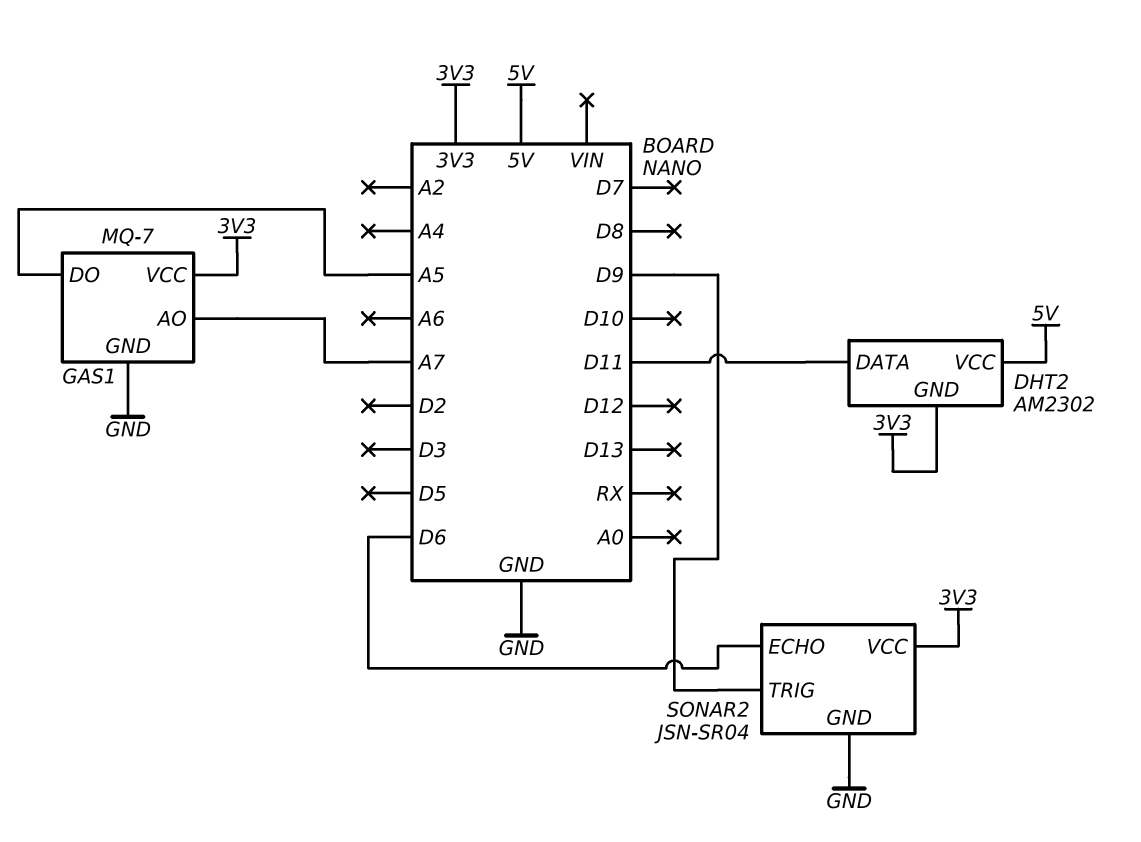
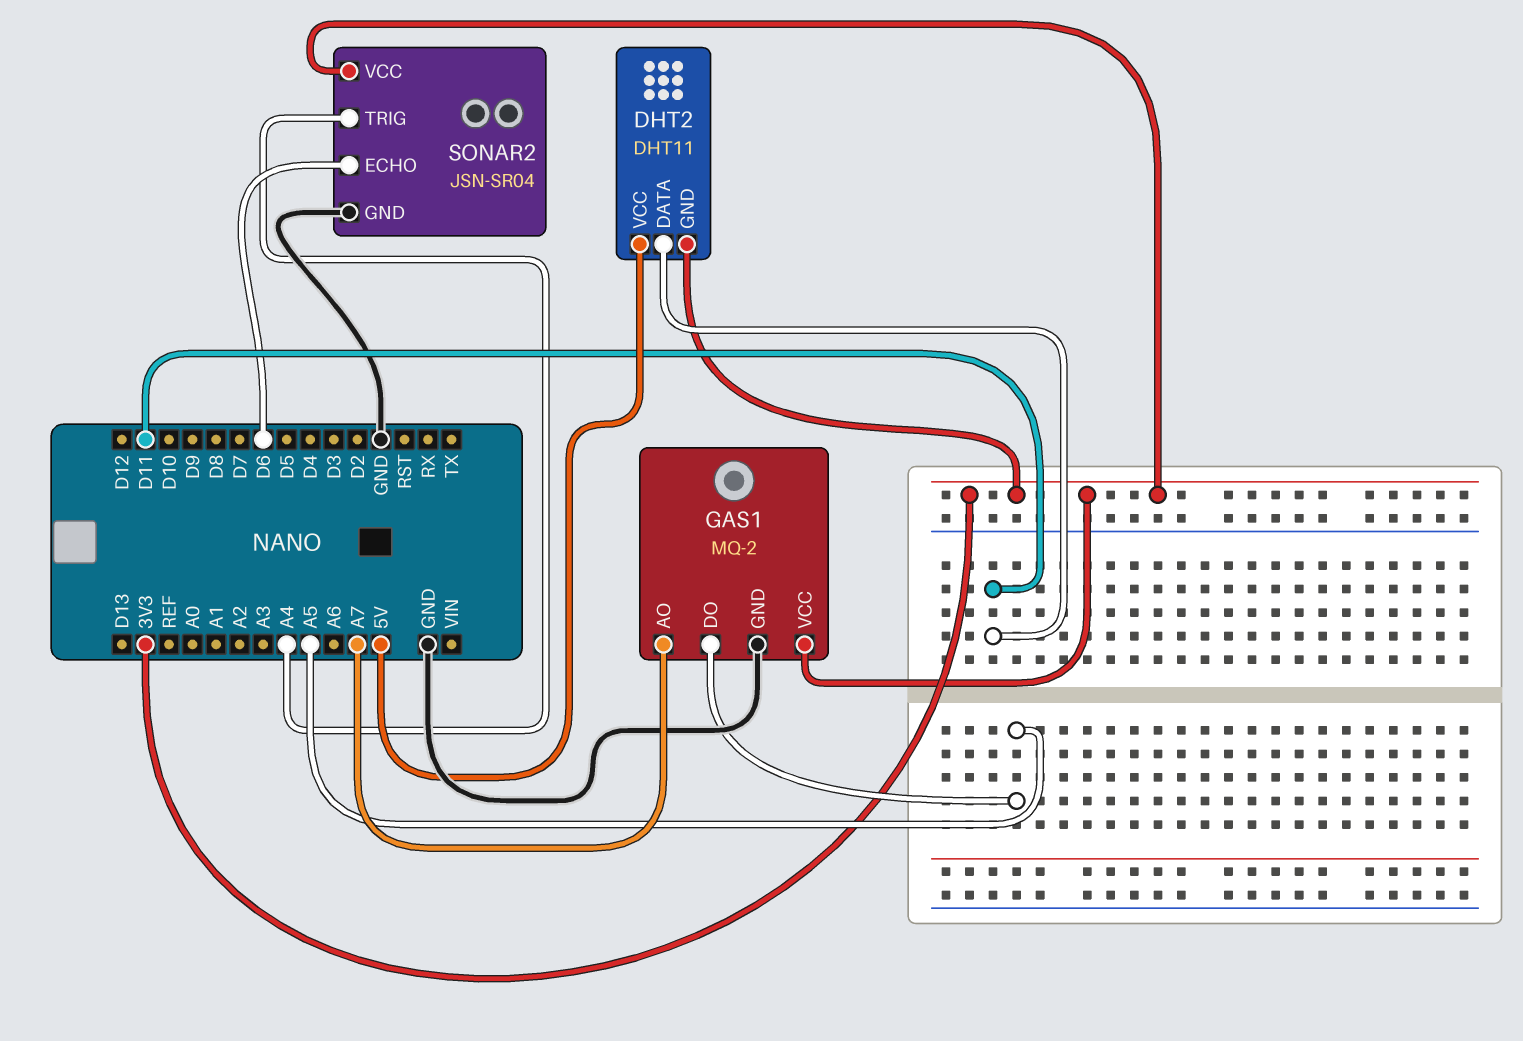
DHT2: AM2302 -> DHT11
GAS1: MQ-7 -> MQ-2
SONAR2 pin TRIG: D9 -> A4

